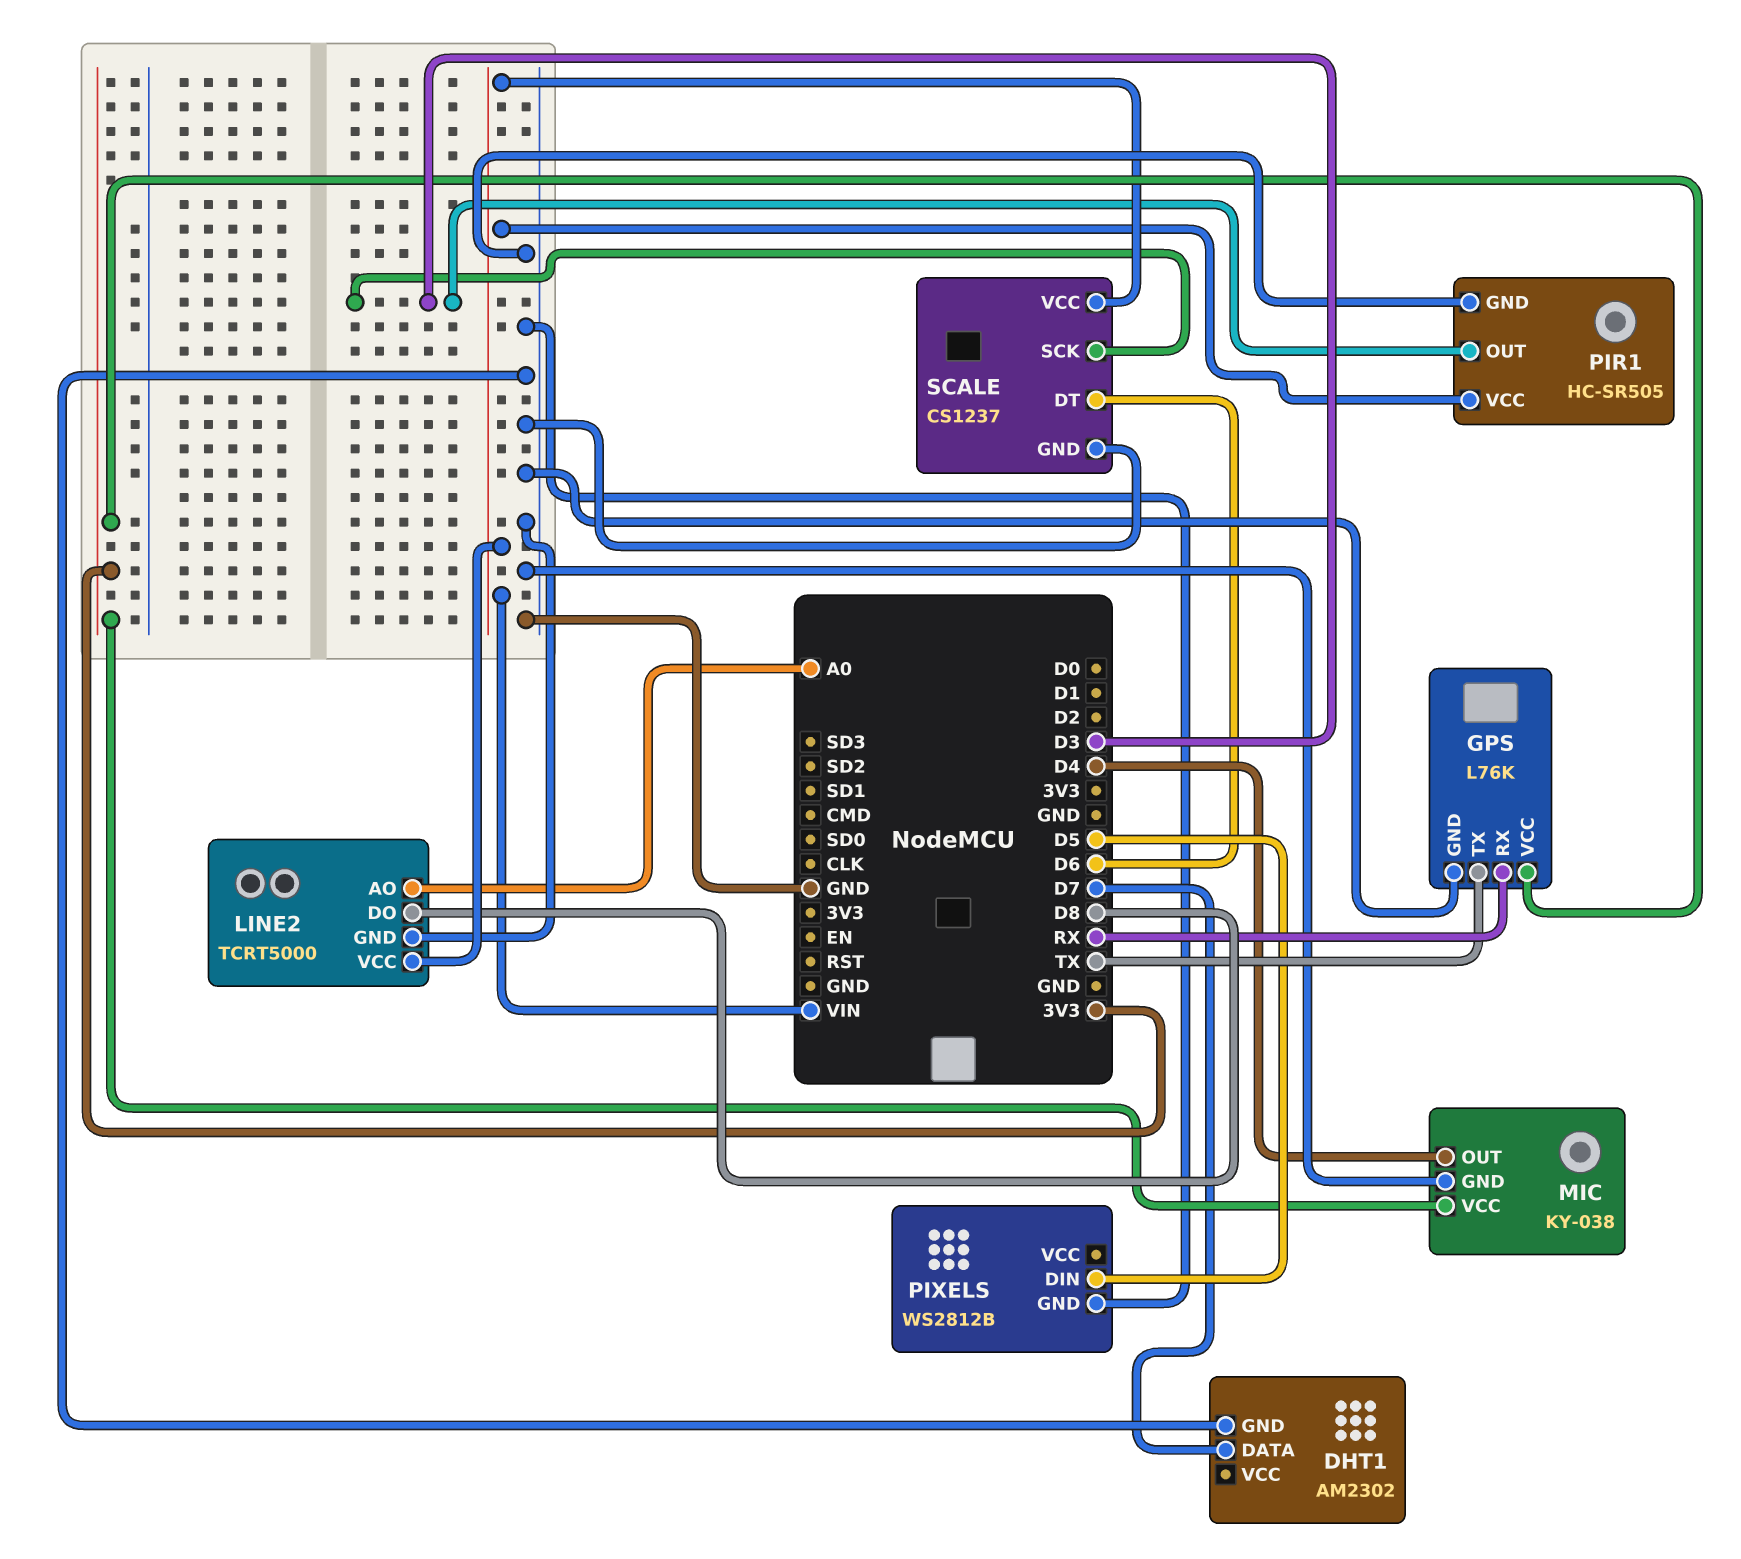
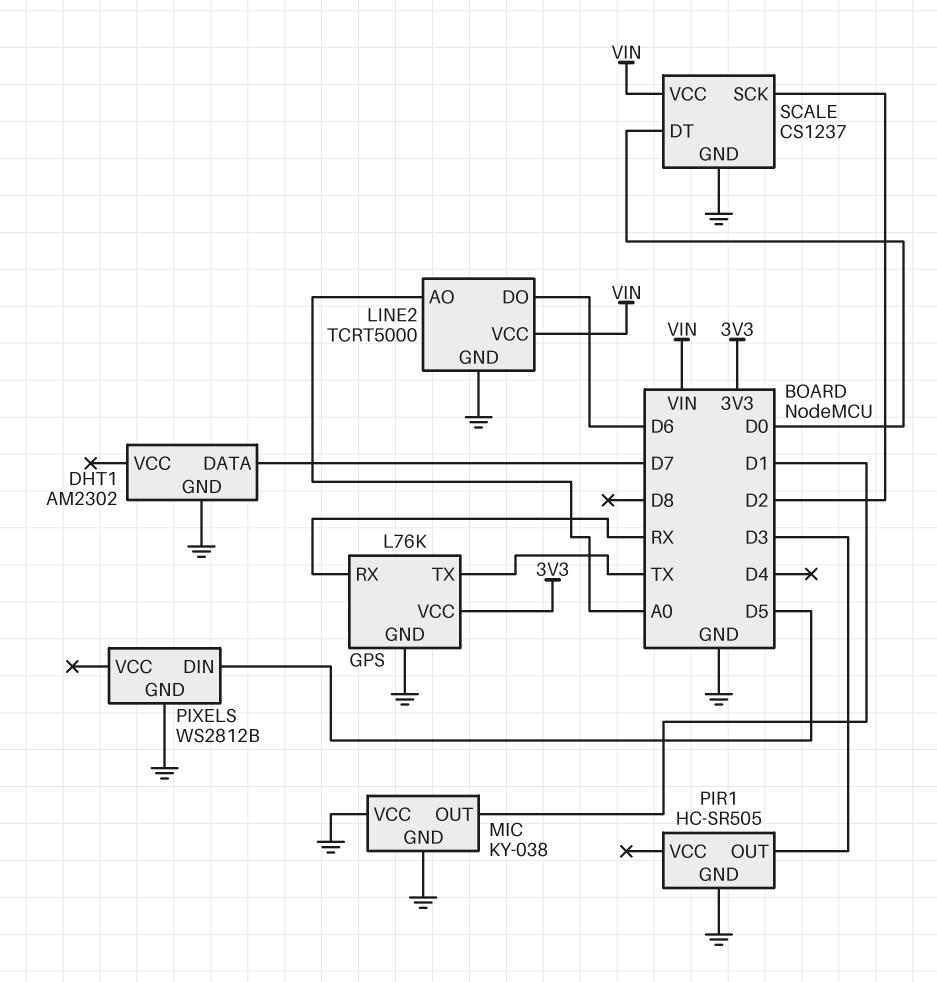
LINE2 pin DO: D8 -> D6
MIC pin OUT: D4 -> D1
MIC pin VCC: 3V3 -> GND
PIR1 pin VCC: VIN -> none
SCALE pin DT: D6 -> D0
SCALE pin SCK: D3 -> D2

